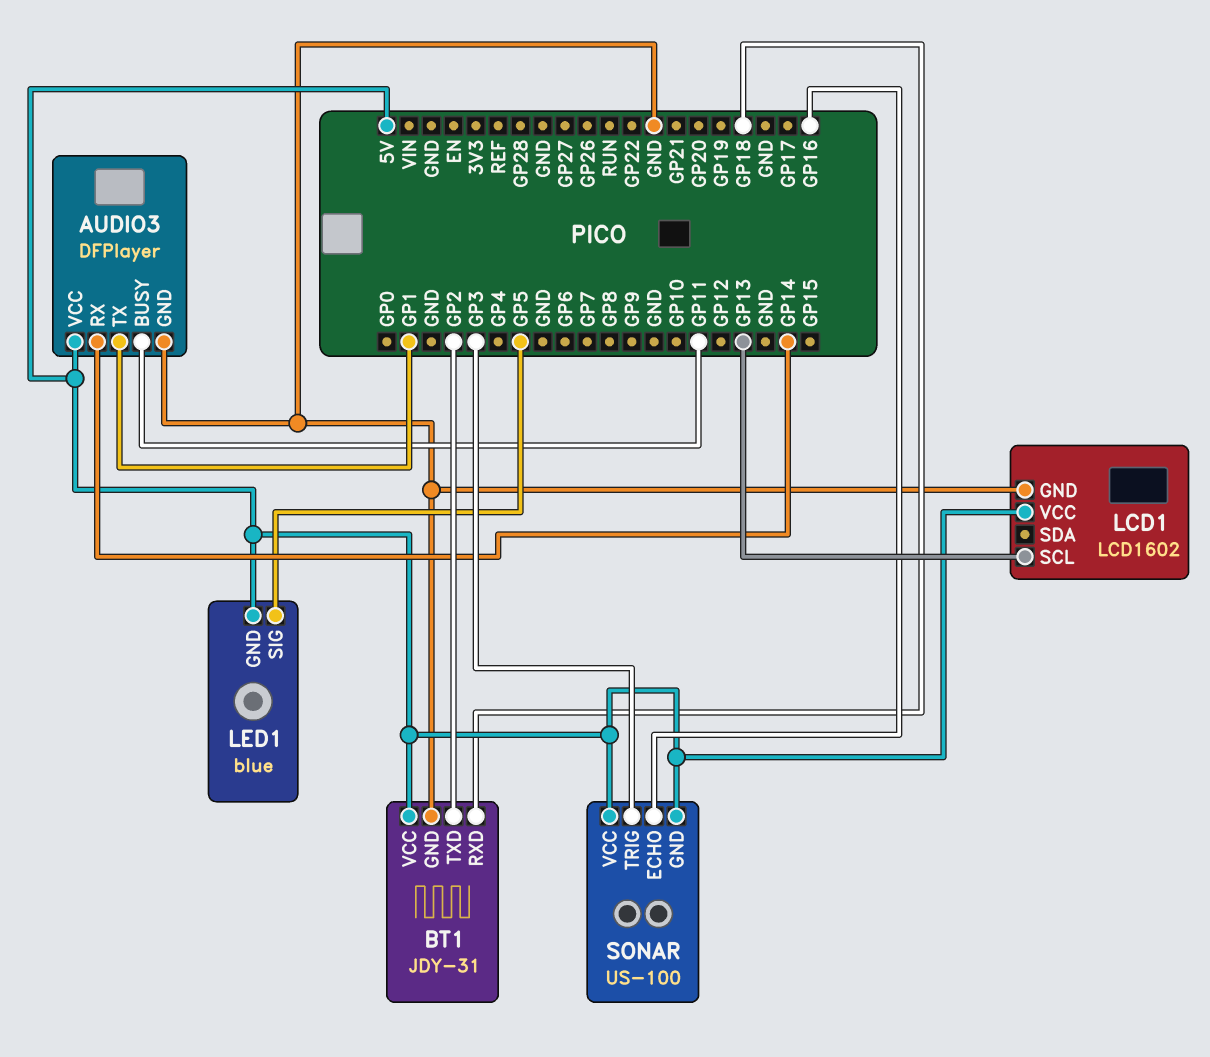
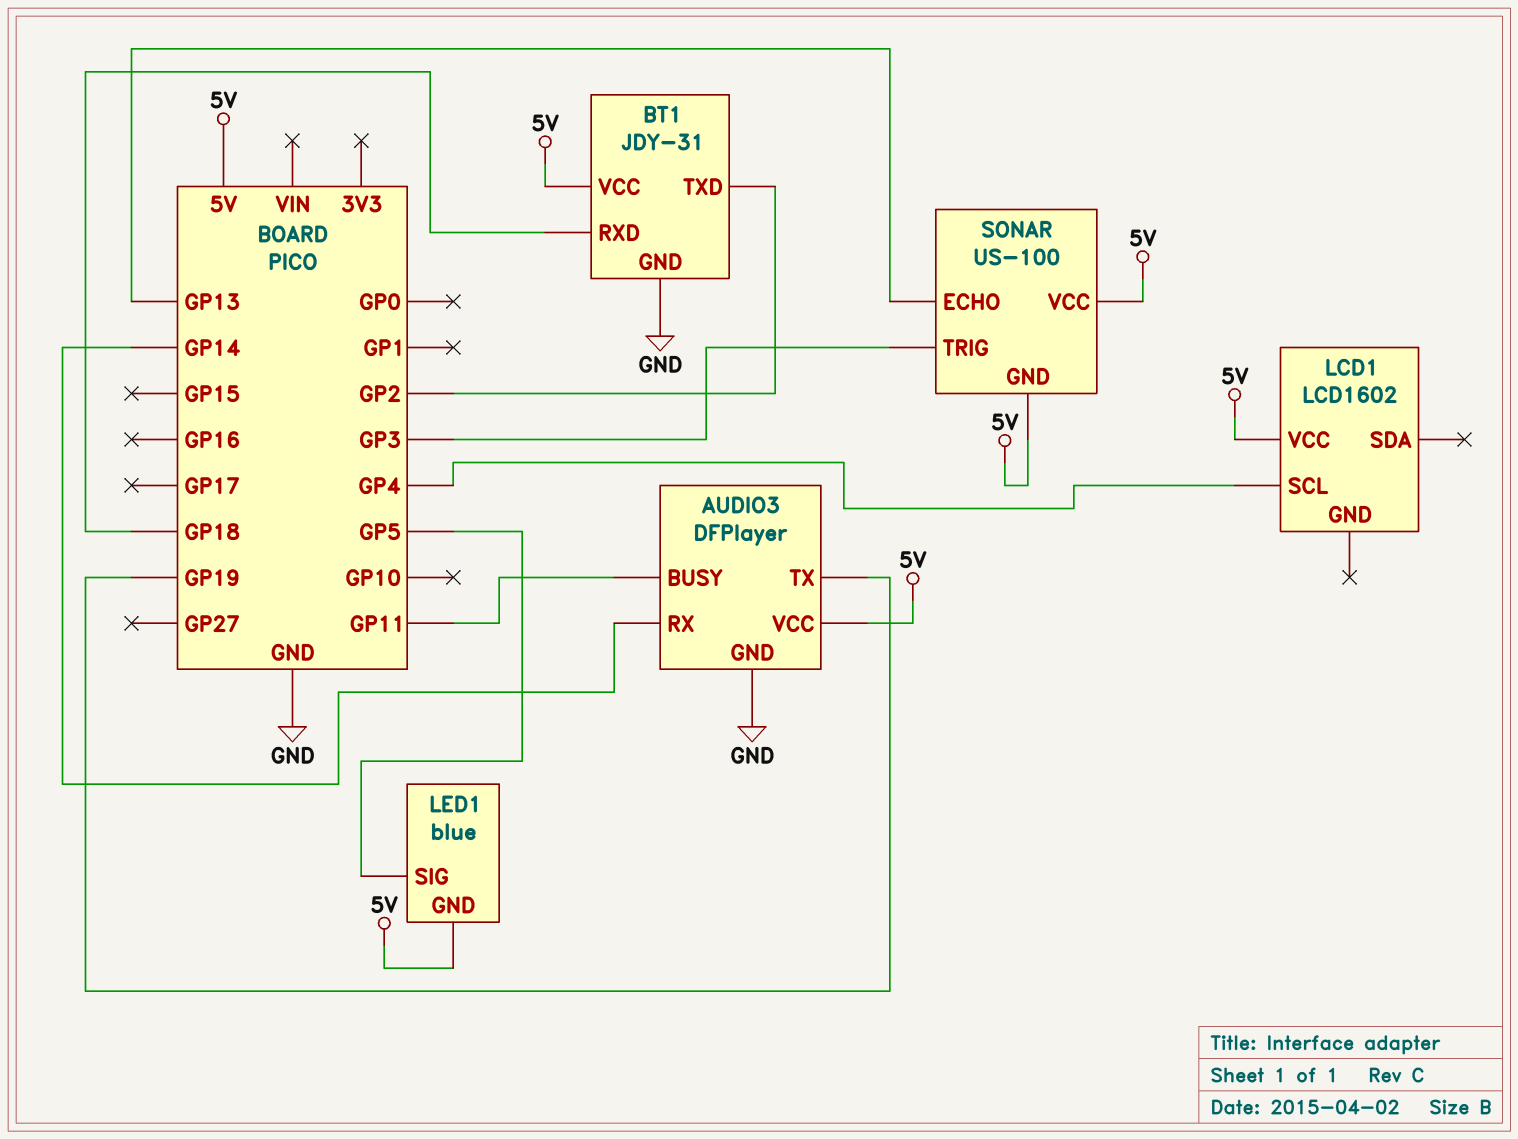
AUDIO3 pin TX: GP1 -> GP19
LCD1 pin GND: GND -> none
LCD1 pin SCL: GP13 -> GP4
SONAR pin ECHO: GP16 -> GP13

